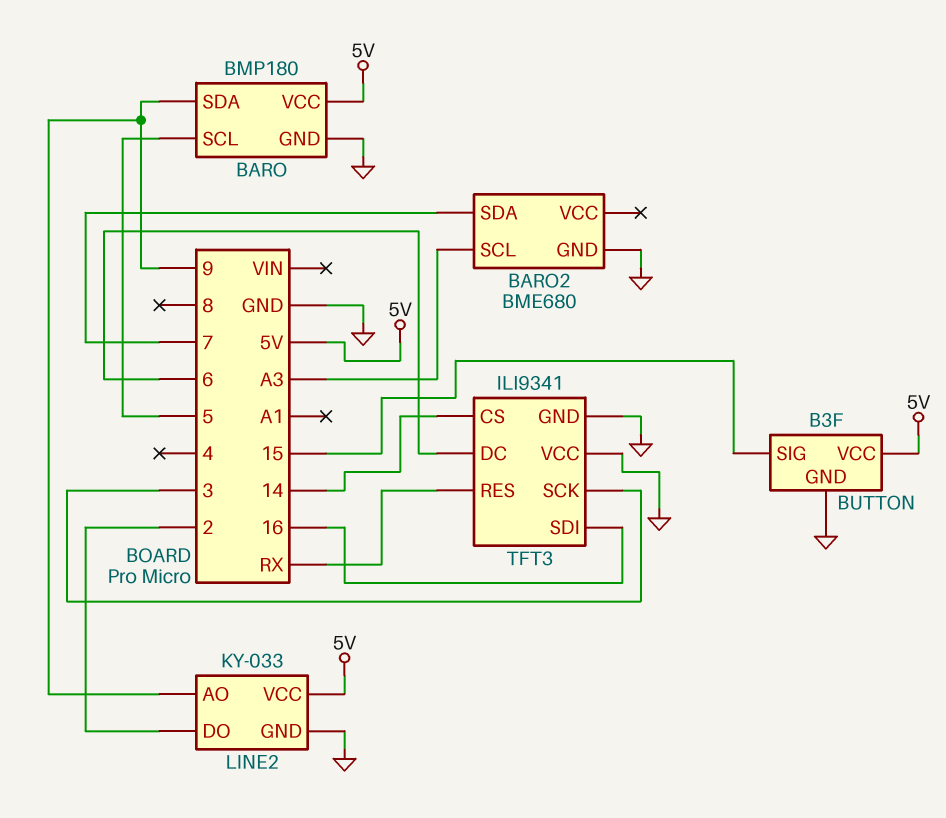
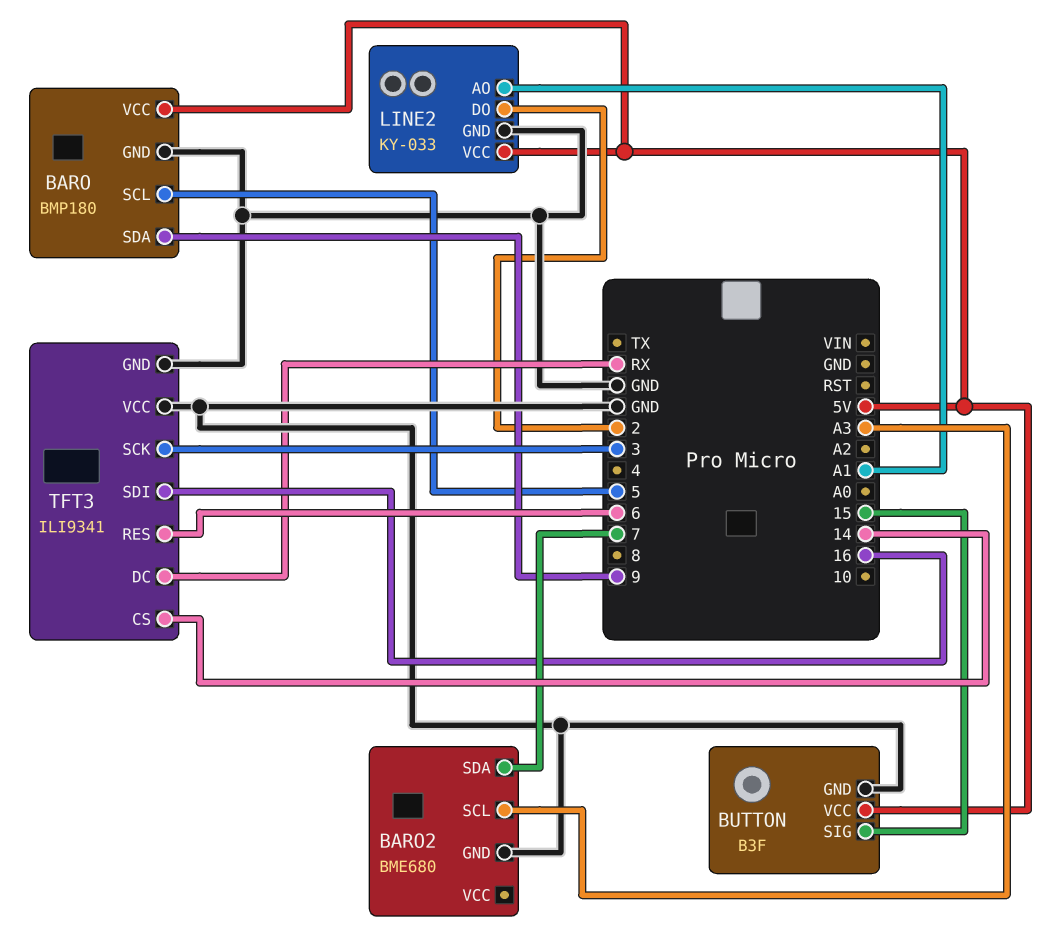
LINE2 pin AO: 9 -> A1
TFT3 pin DC: 6 -> RX
TFT3 pin RES: RX -> 6

